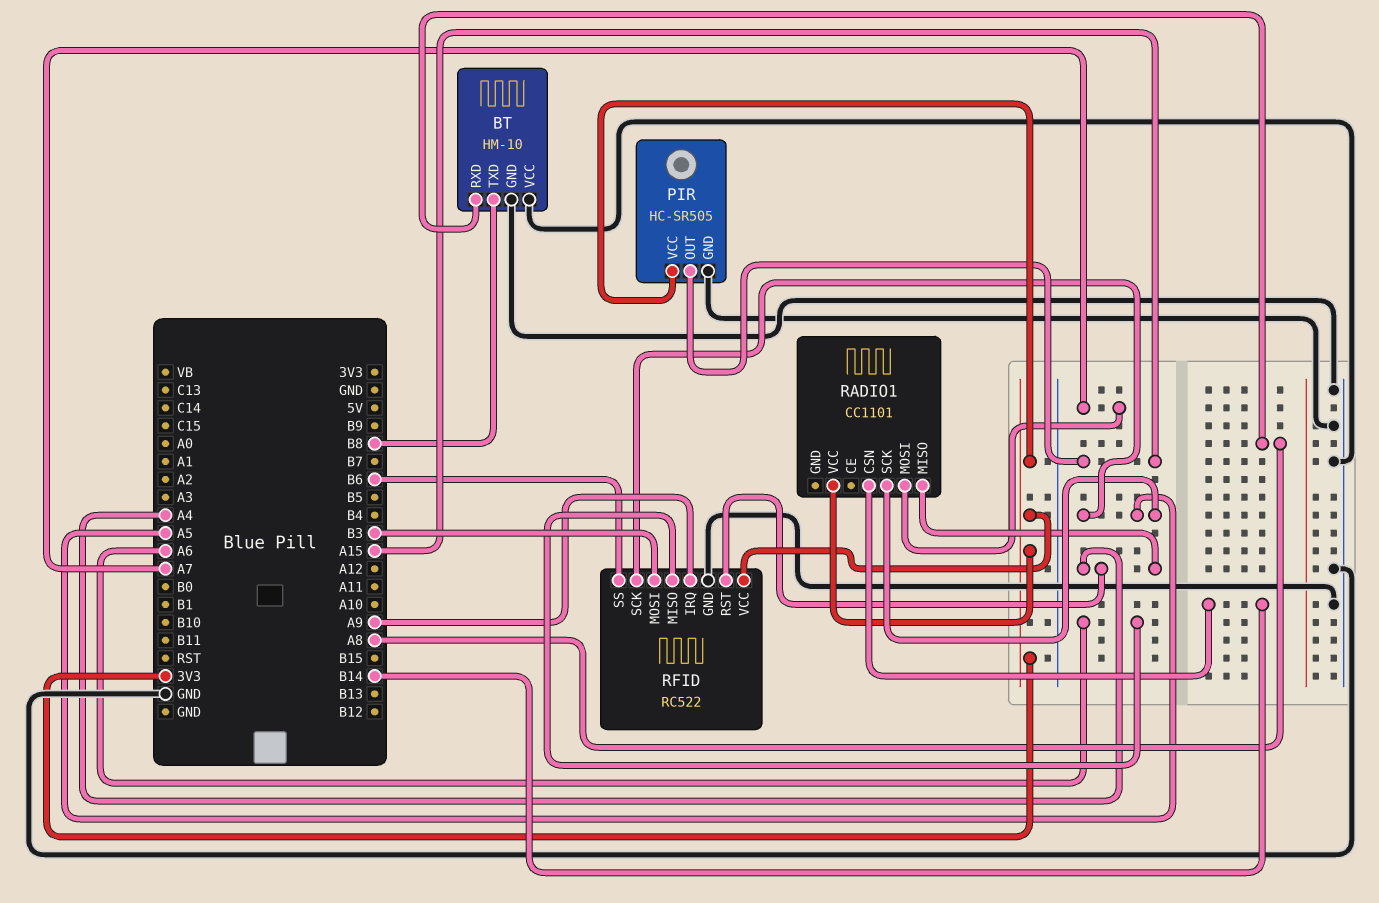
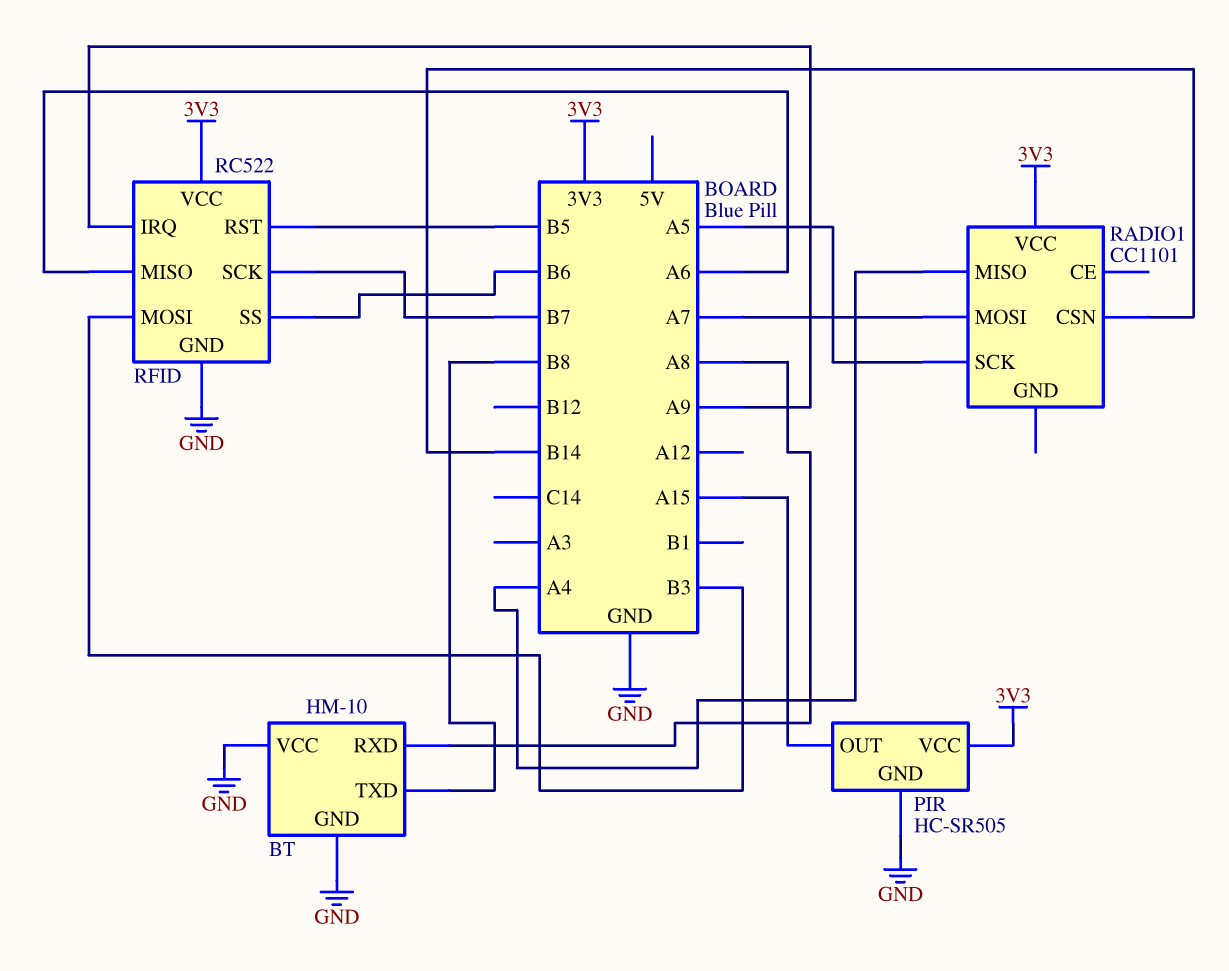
RFID pin RST: A4 -> B5
RFID pin SCK: A5 -> B7

